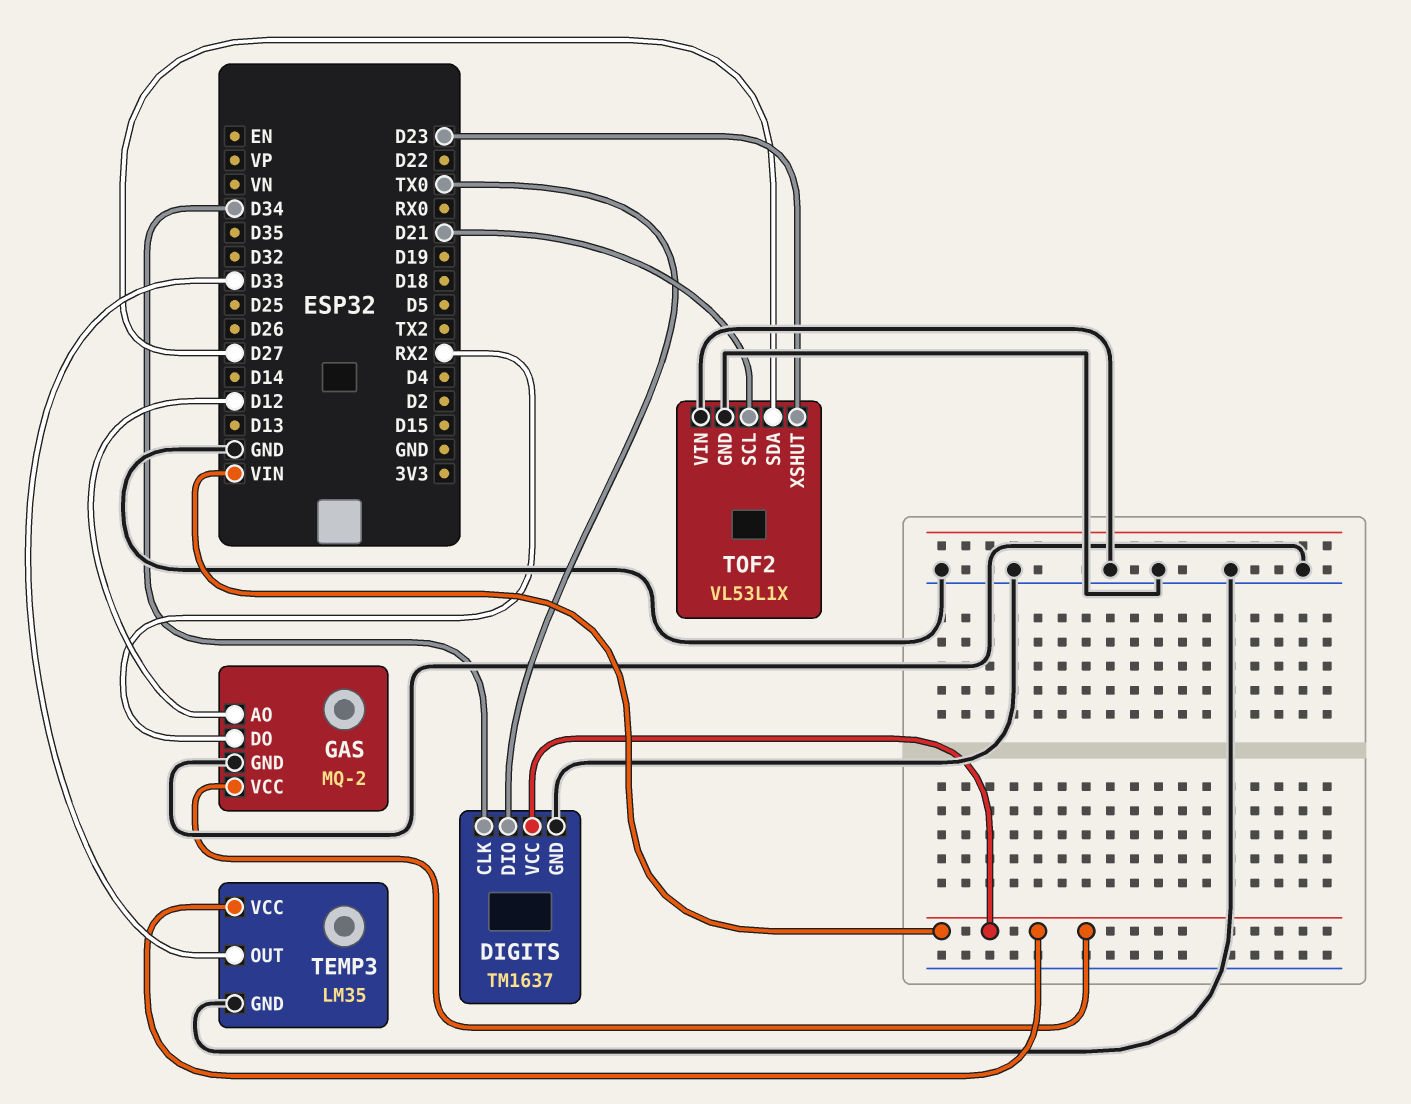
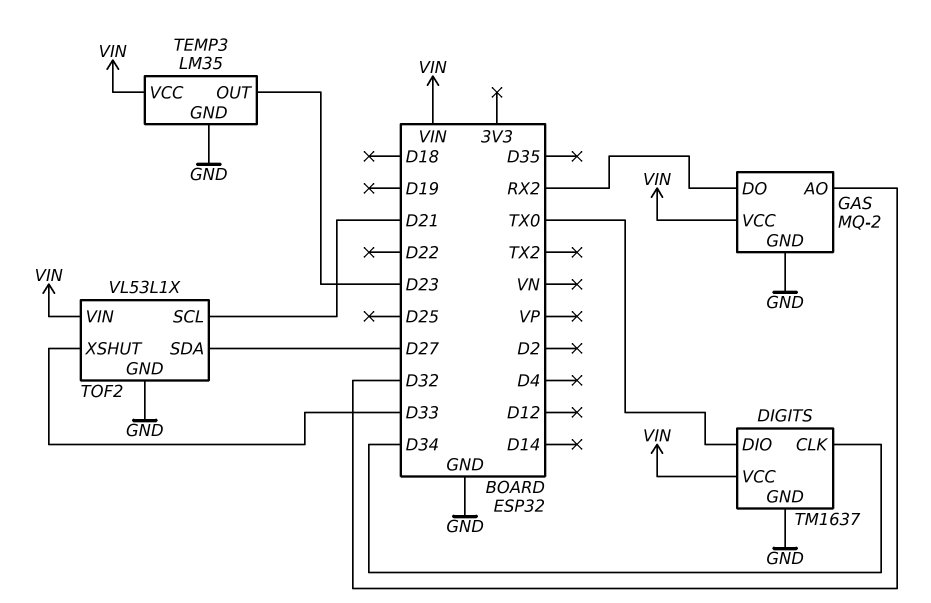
GAS pin AO: D12 -> D32
TEMP3 pin OUT: D33 -> D23
TOF2 pin VIN: GND -> VIN
TOF2 pin XSHUT: D23 -> D33

